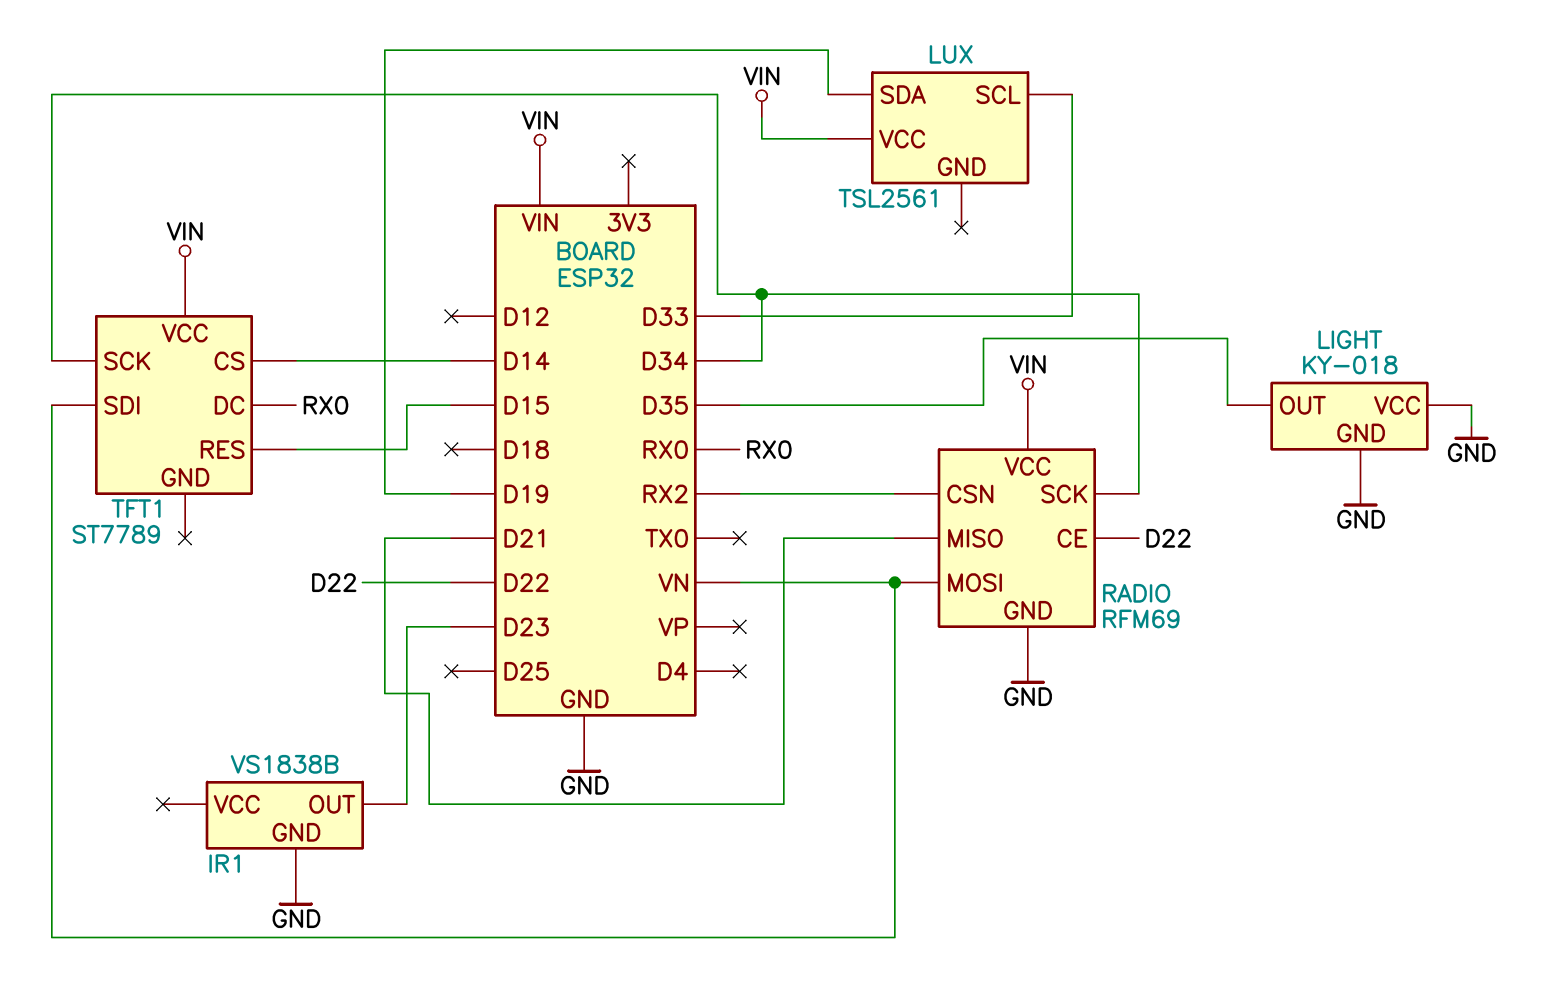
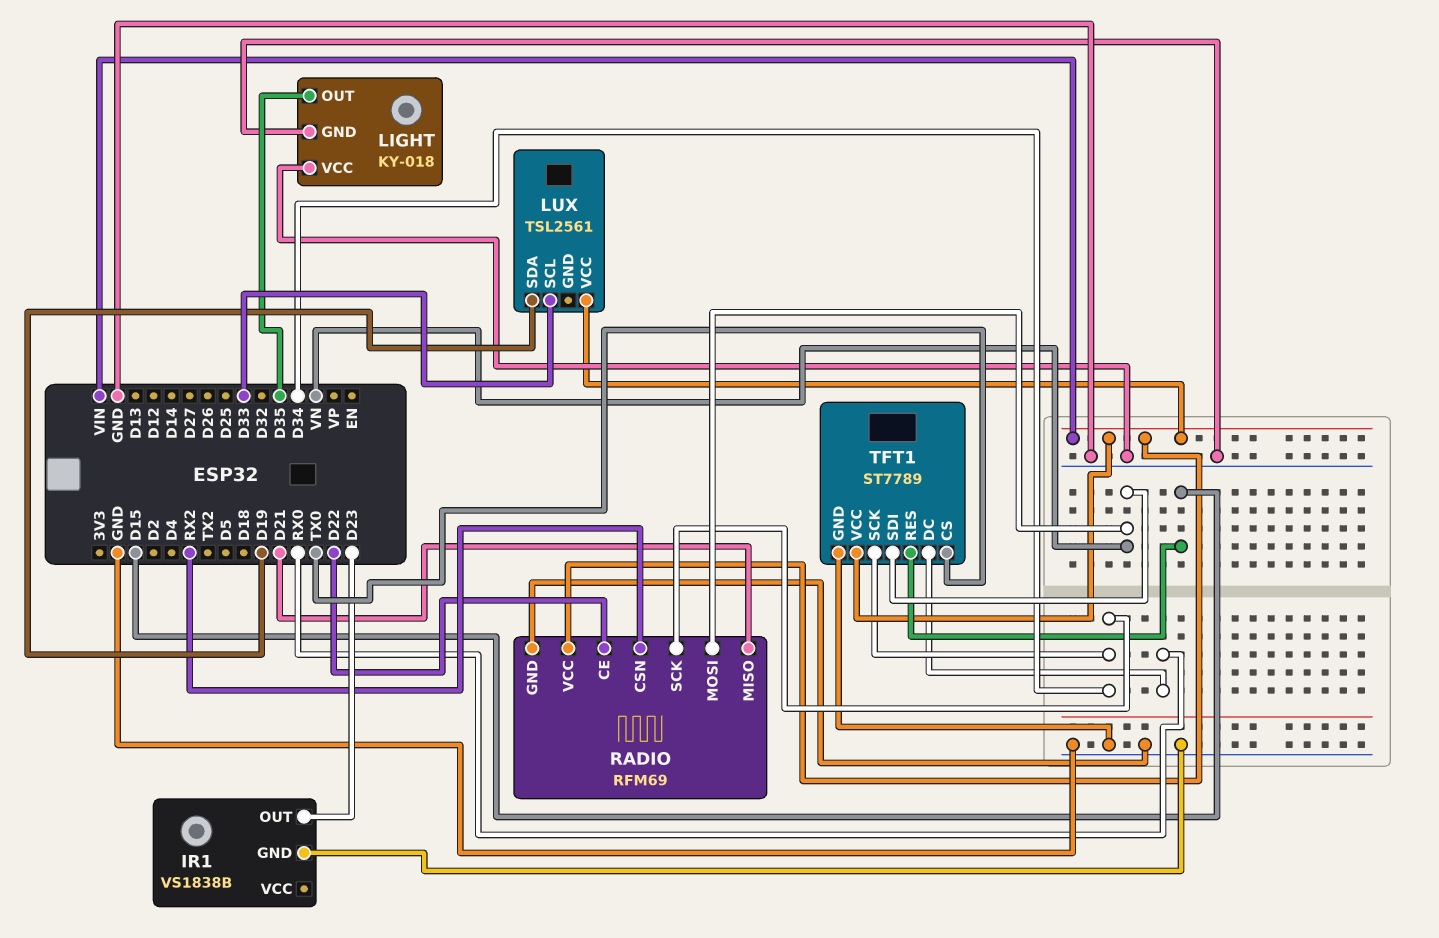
TFT1 pin CS: D14 -> TX0
TFT1 pin GND: none -> GND

